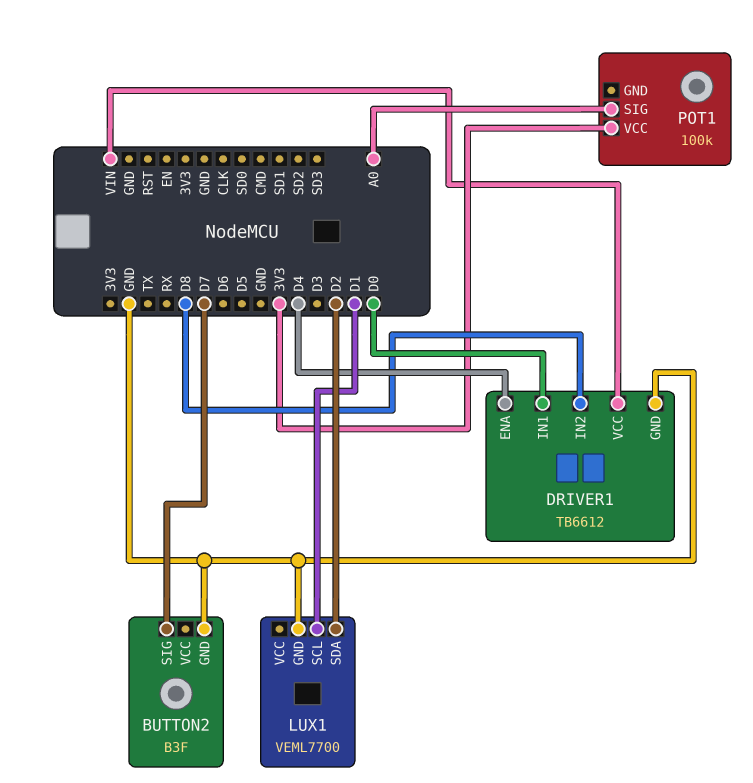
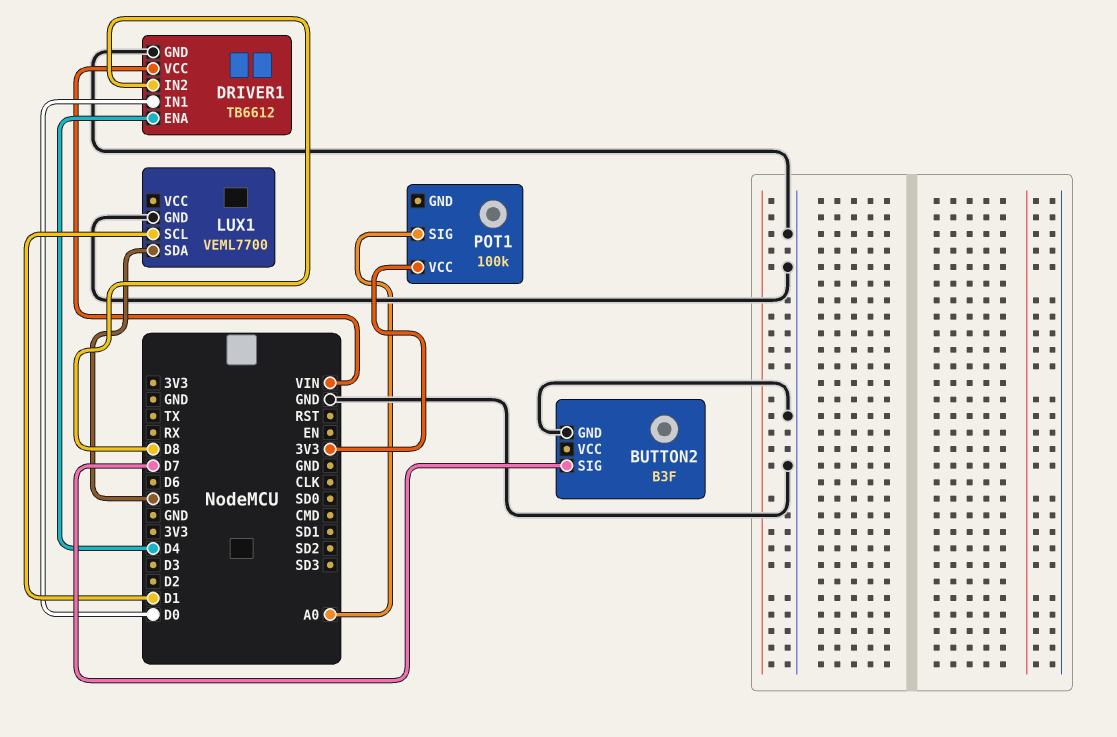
LUX1 pin SDA: D2 -> D5

